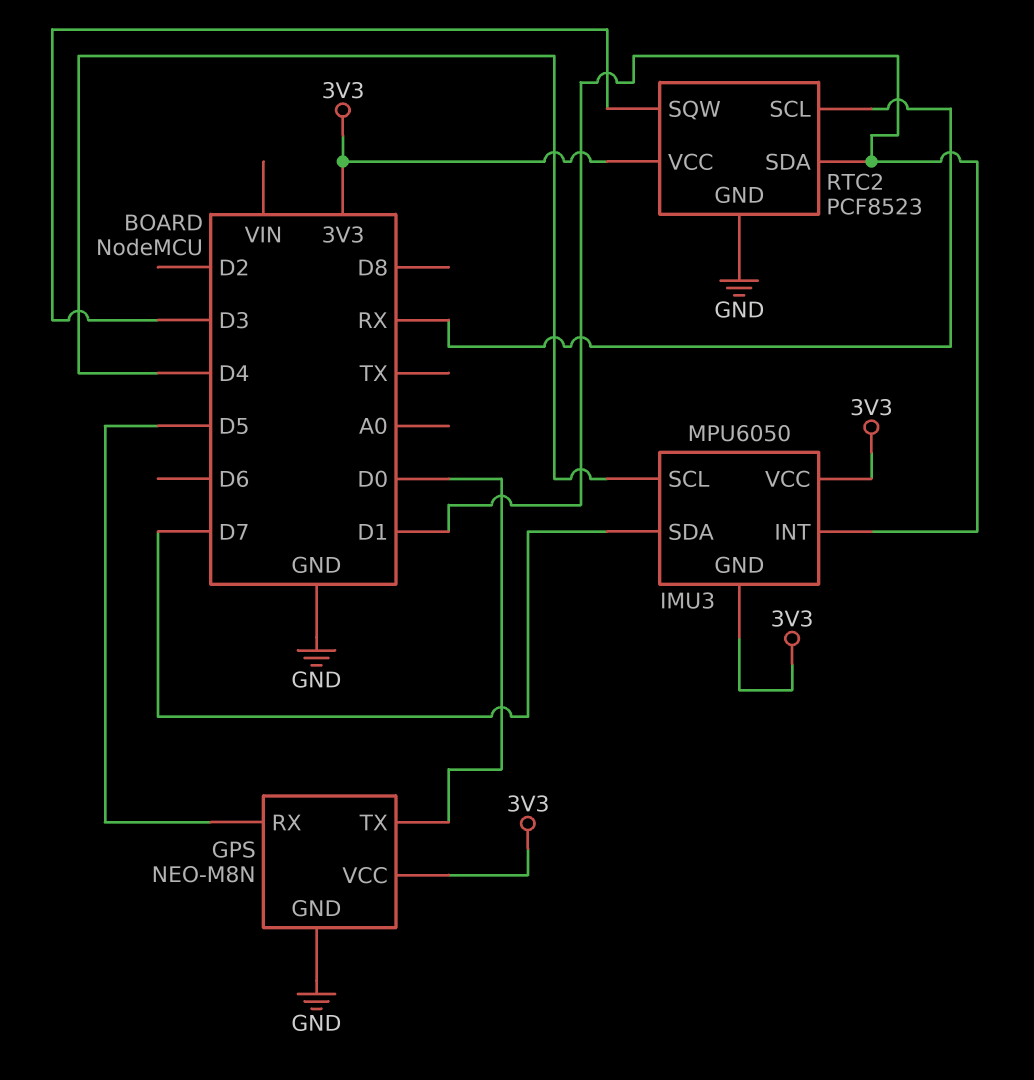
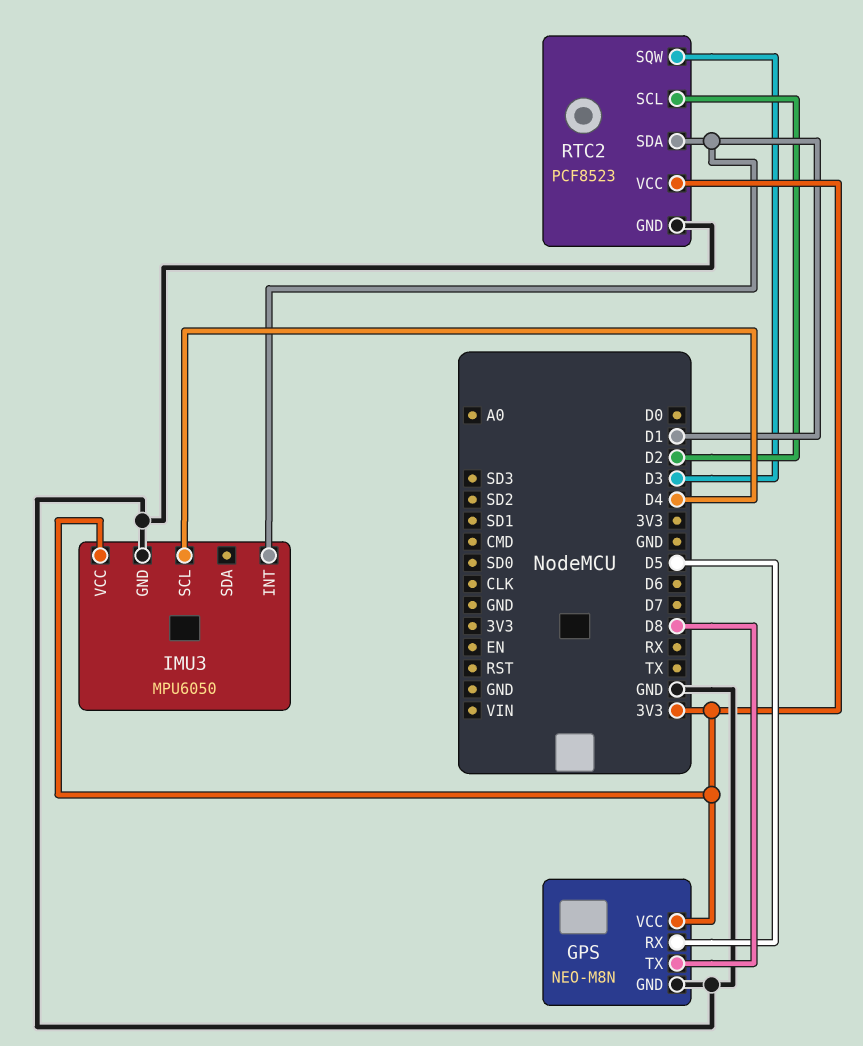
GPS pin TX: D0 -> D8
IMU3 pin GND: 3V3 -> GND
IMU3 pin SDA: D7 -> none
RTC2 pin SCL: RX -> D2

